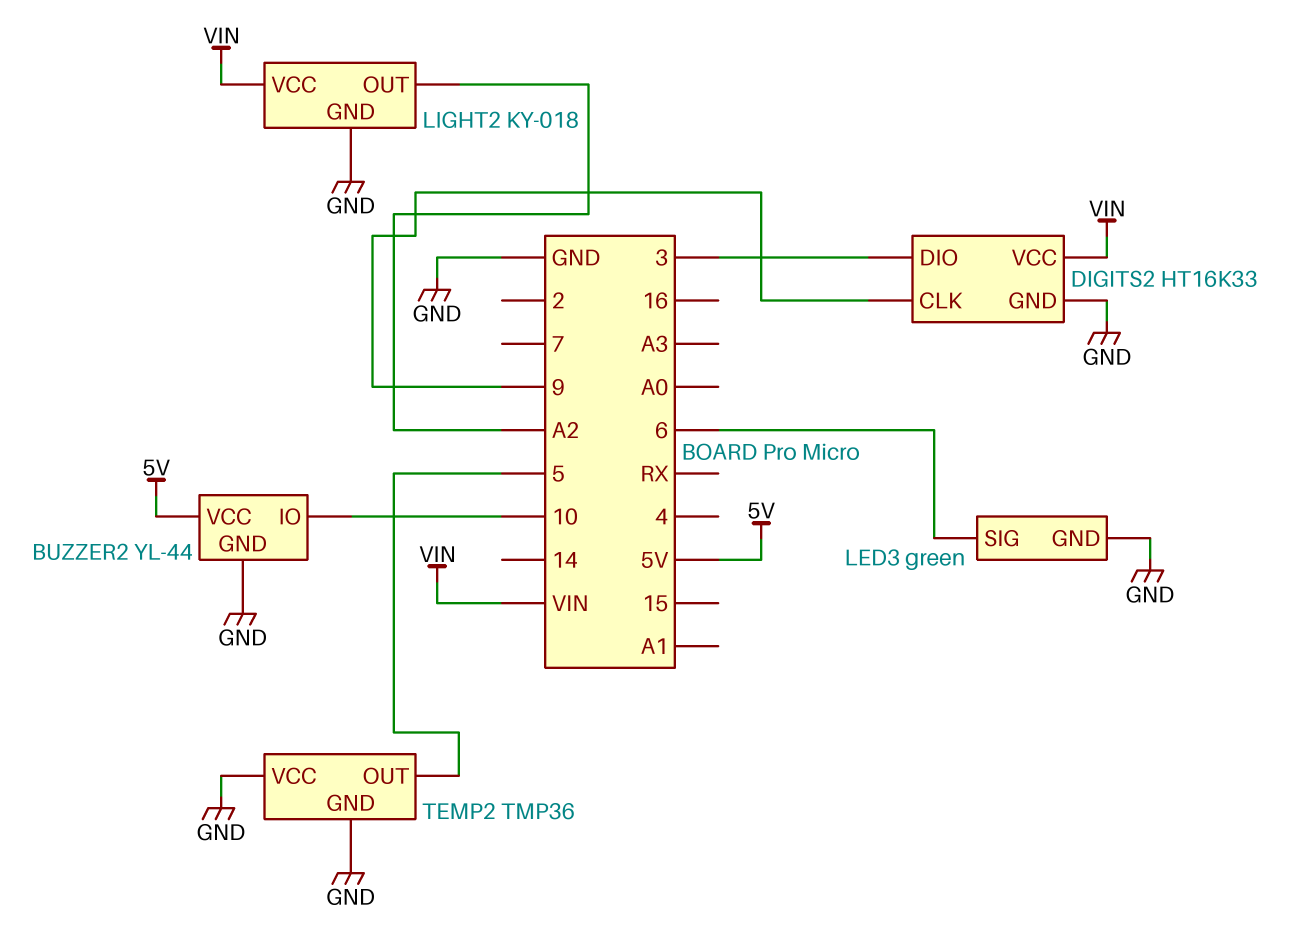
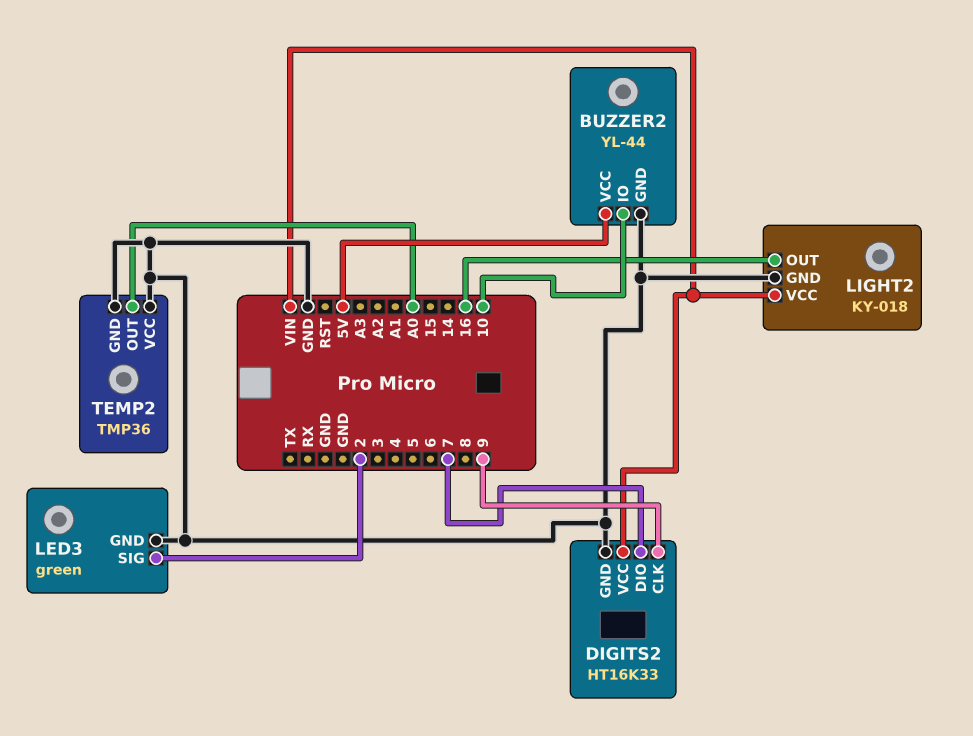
DIGITS2 pin DIO: 3 -> 7
LED3 pin SIG: 6 -> 2
LIGHT2 pin OUT: A2 -> 16
TEMP2 pin OUT: 5 -> A0

